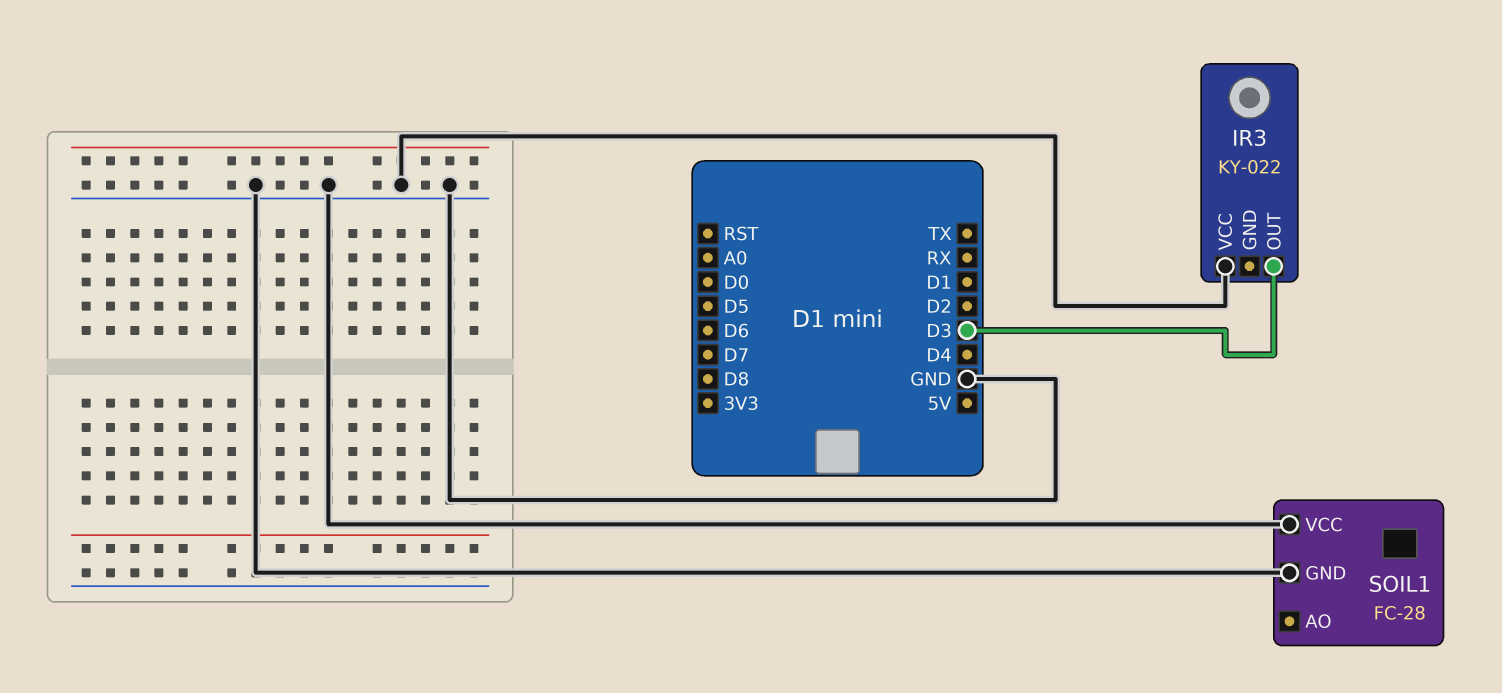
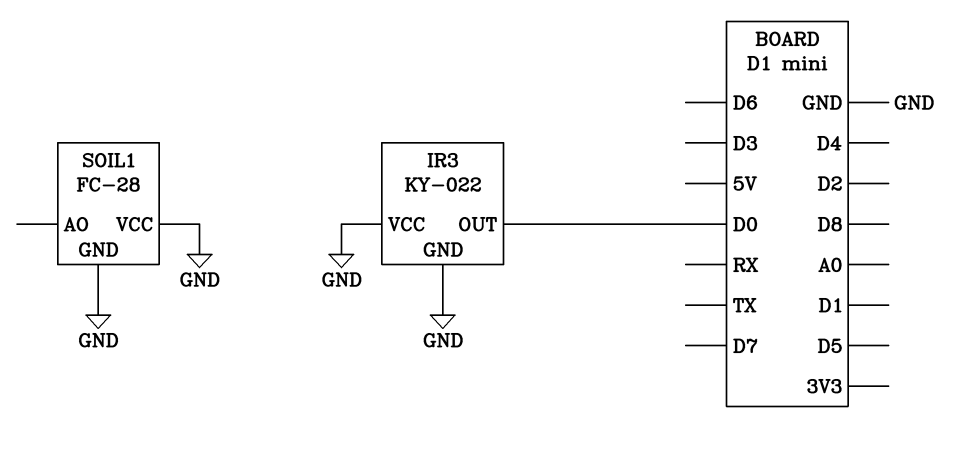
IR3 pin GND: none -> GND
IR3 pin OUT: D3 -> D0

